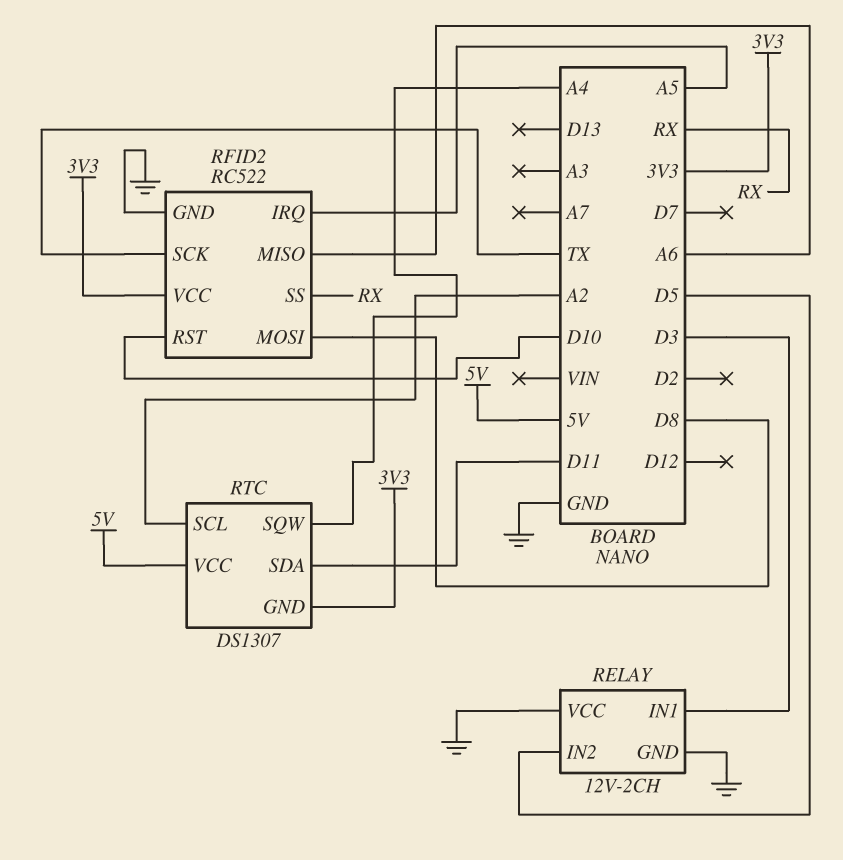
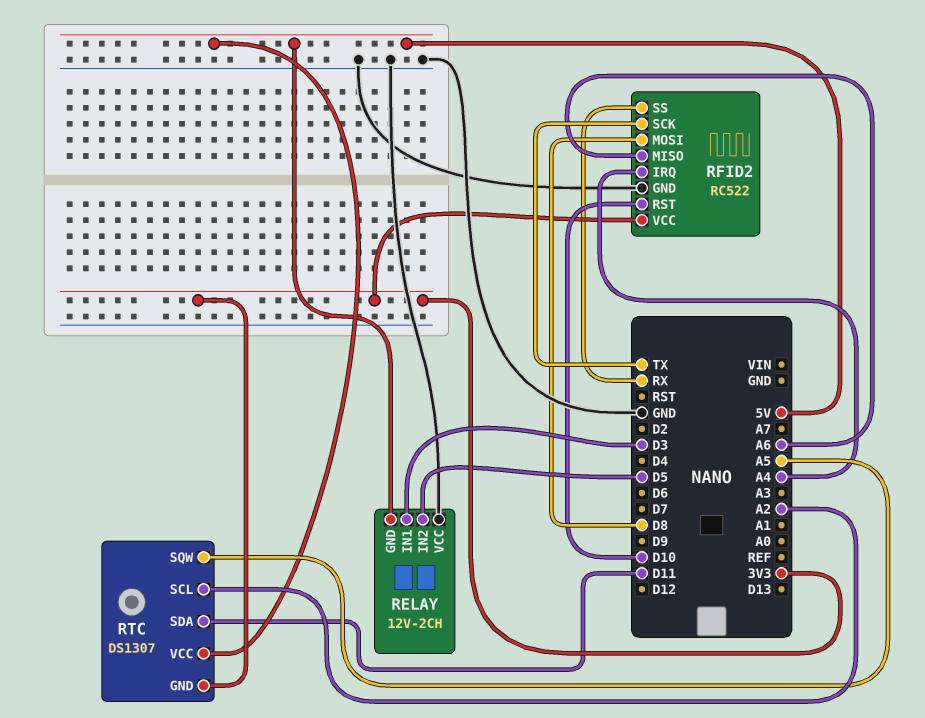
RELAY pin GND: GND -> 5V
RFID2 pin IRQ: A5 -> A4
RTC pin SQW: A4 -> A5

